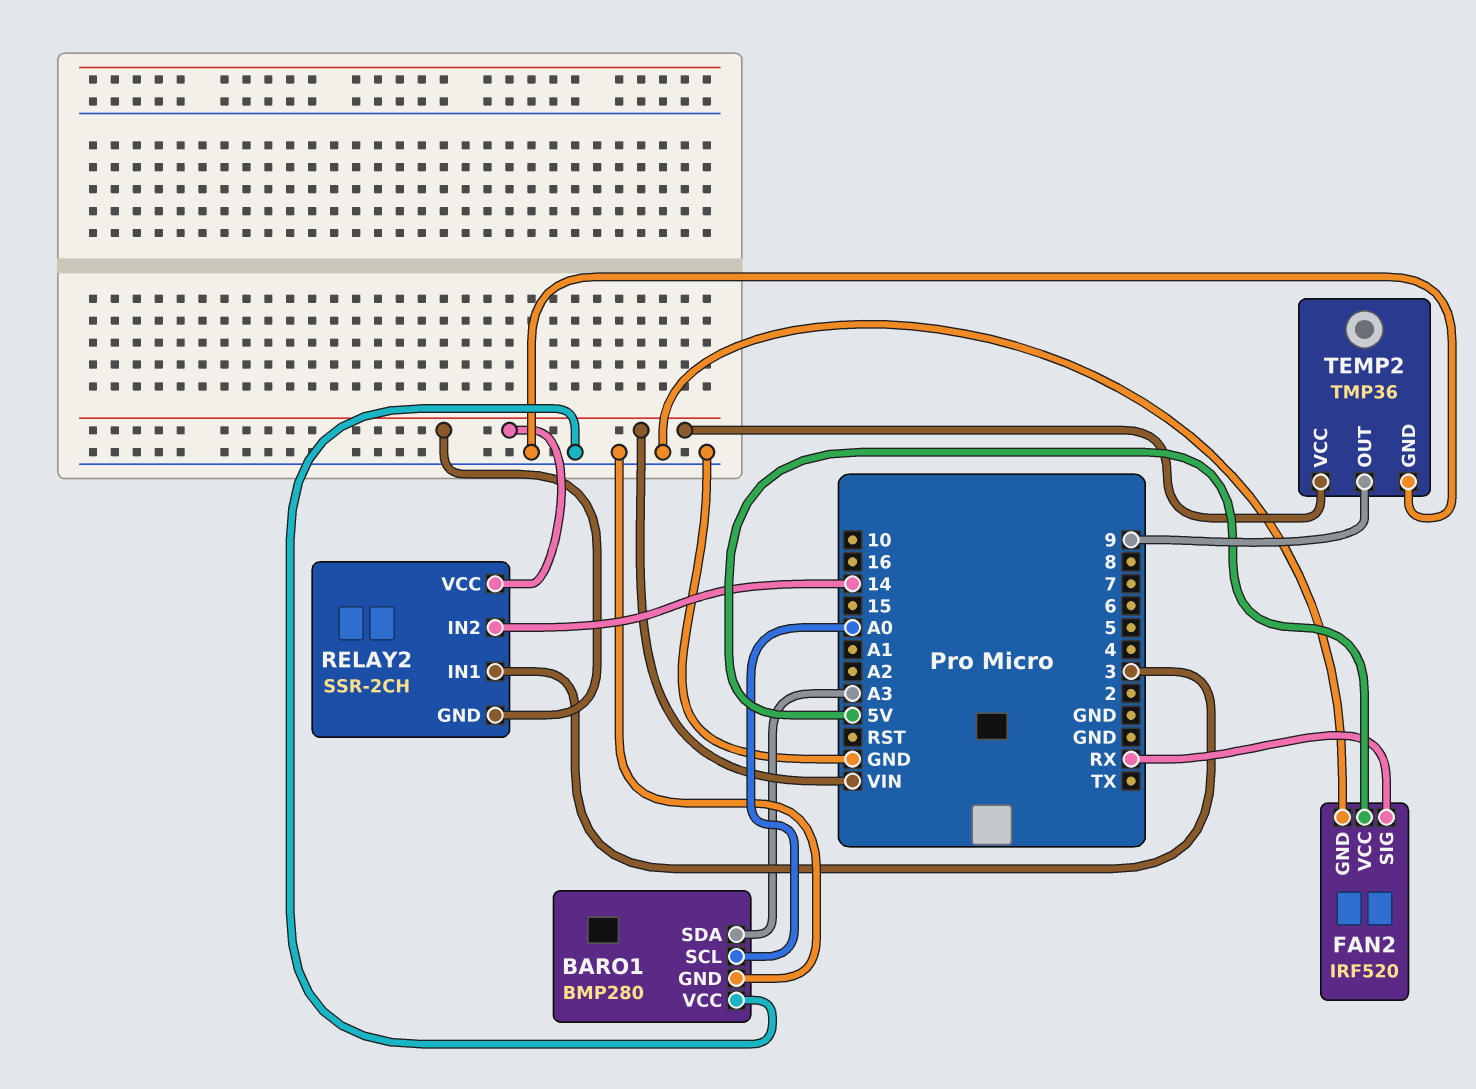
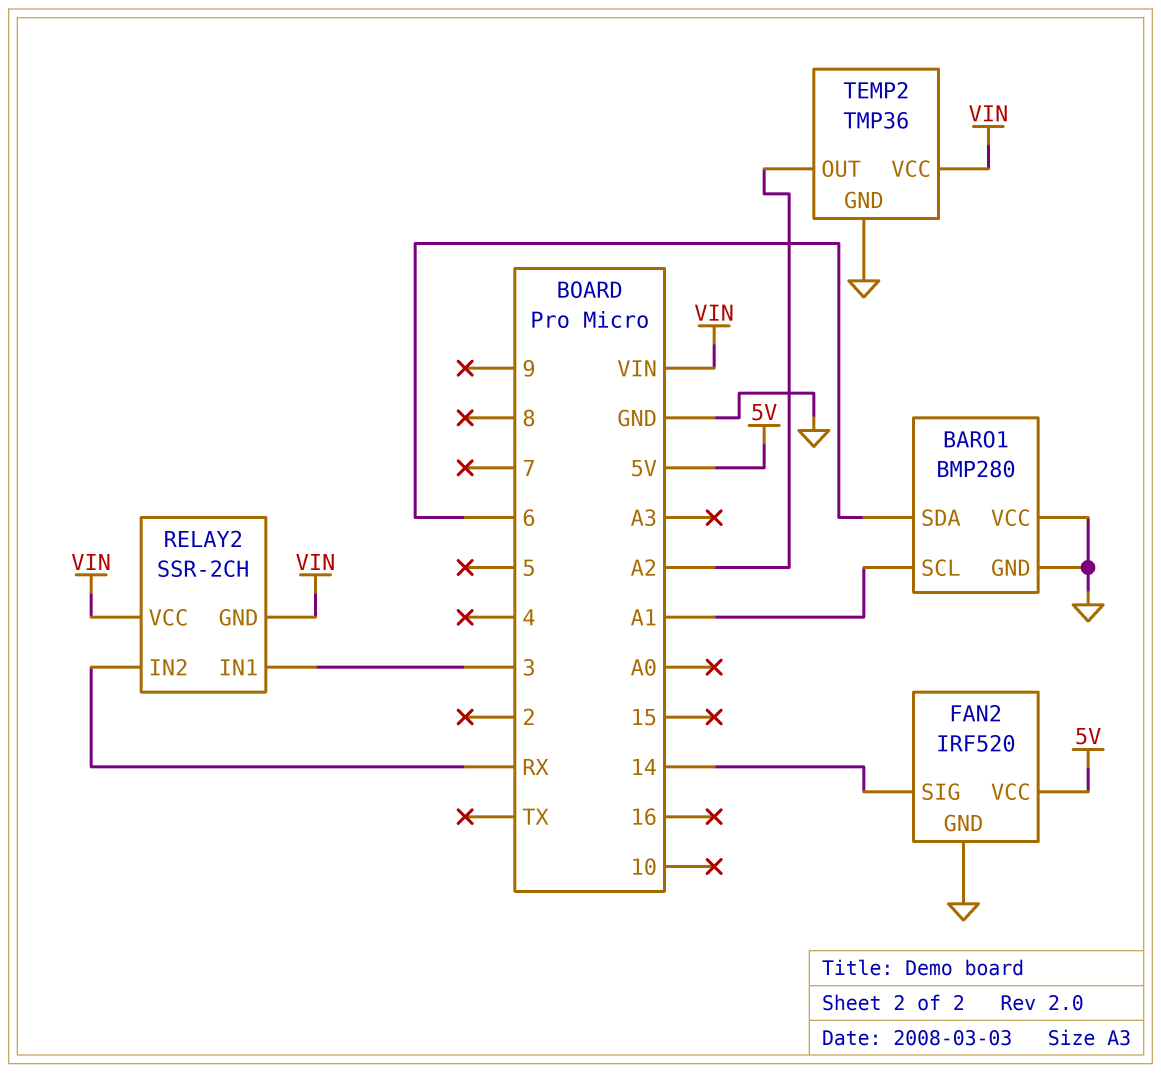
BARO1 pin SCL: A0 -> A1
BARO1 pin SDA: A3 -> 6
FAN2 pin SIG: RX -> 14
RELAY2 pin IN2: 14 -> RX
TEMP2 pin OUT: 9 -> A2

